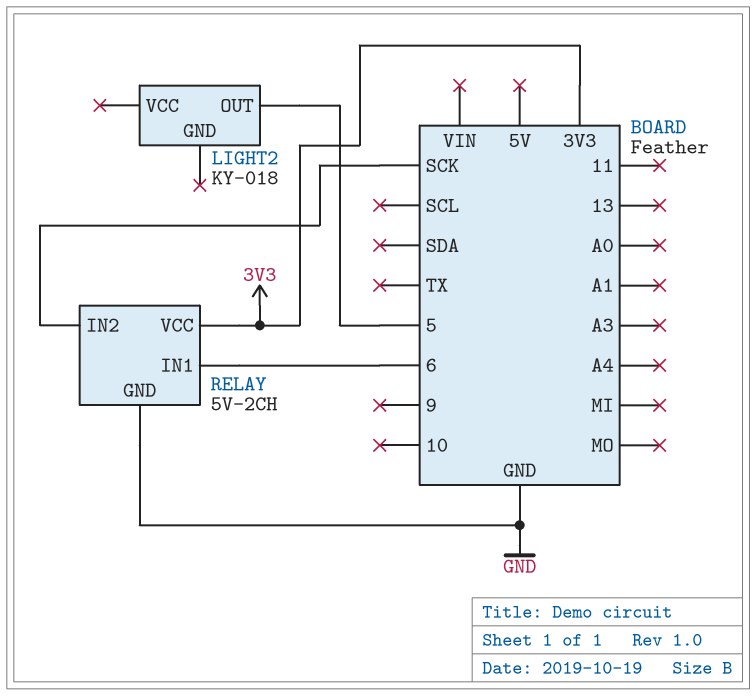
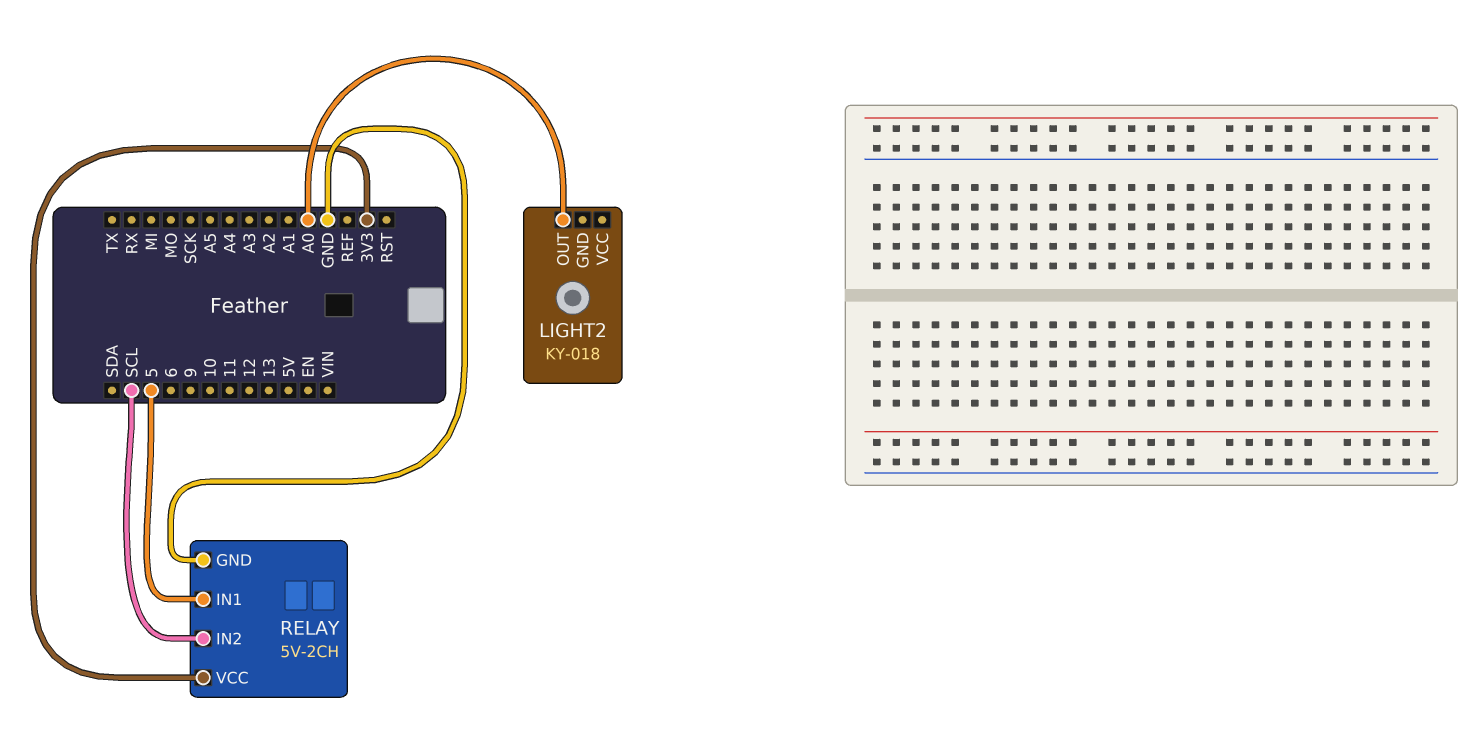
LIGHT2 pin OUT: 5 -> A0
RELAY pin IN1: 6 -> 5
RELAY pin IN2: SCK -> SCL

